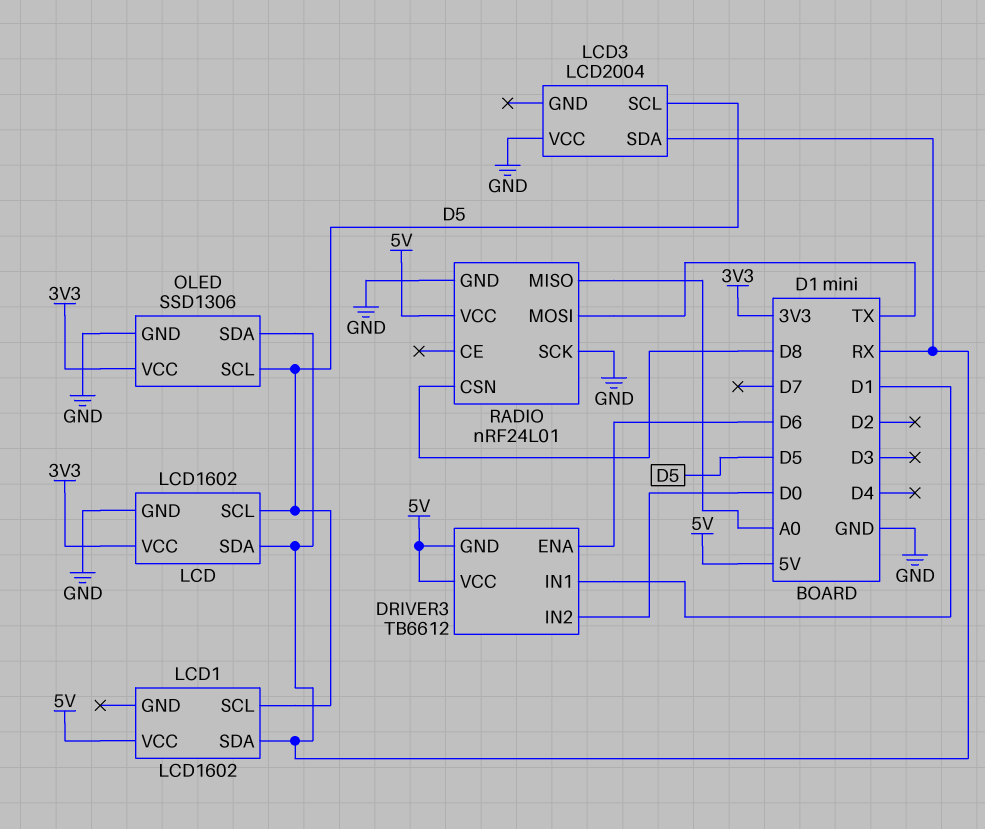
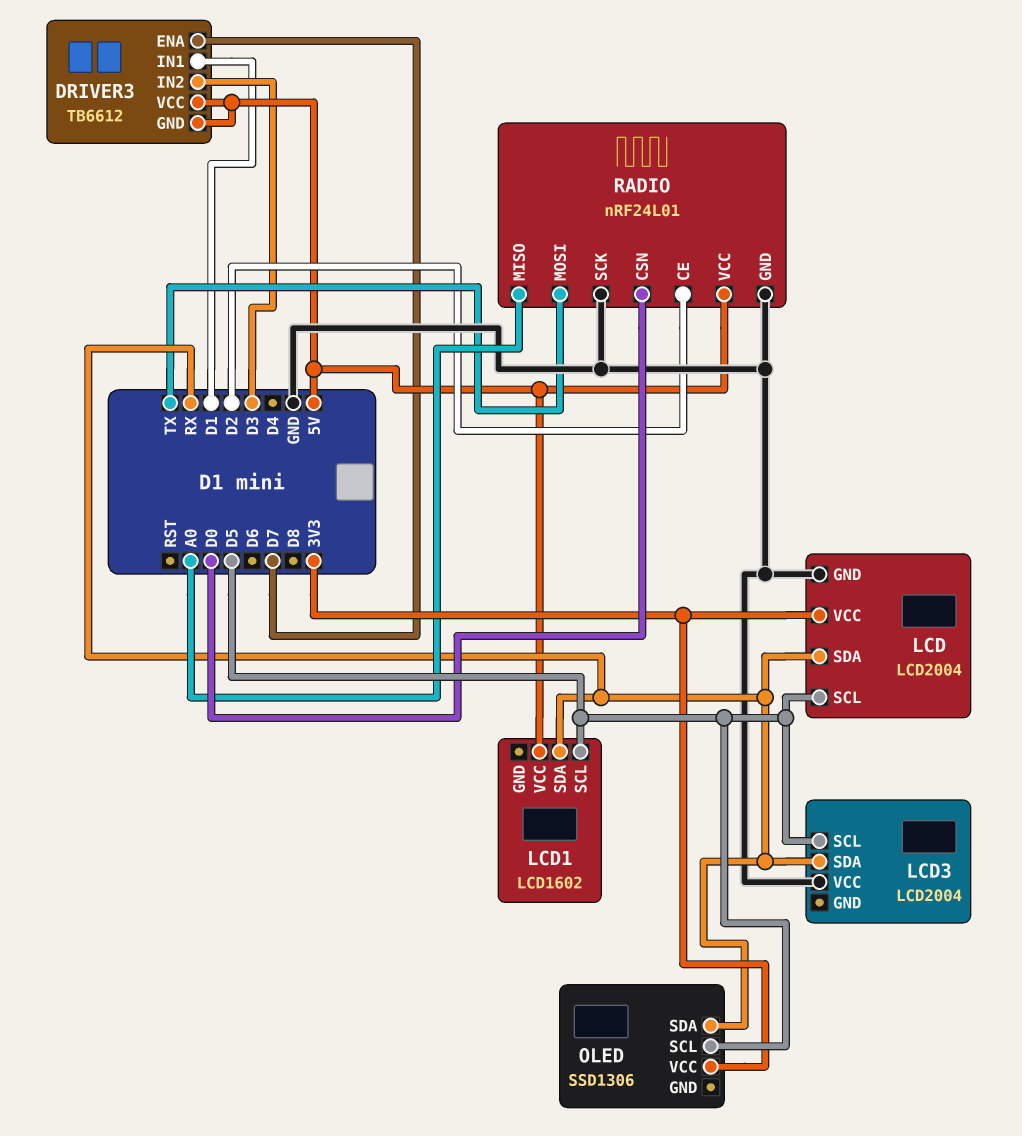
DRIVER3 pin ENA: D6 -> D7
DRIVER3 pin IN2: D0 -> D3
LCD: LCD1602 -> LCD2004
OLED pin GND: GND -> none
RADIO pin CE: none -> D2
RADIO pin CSN: D8 -> D0

